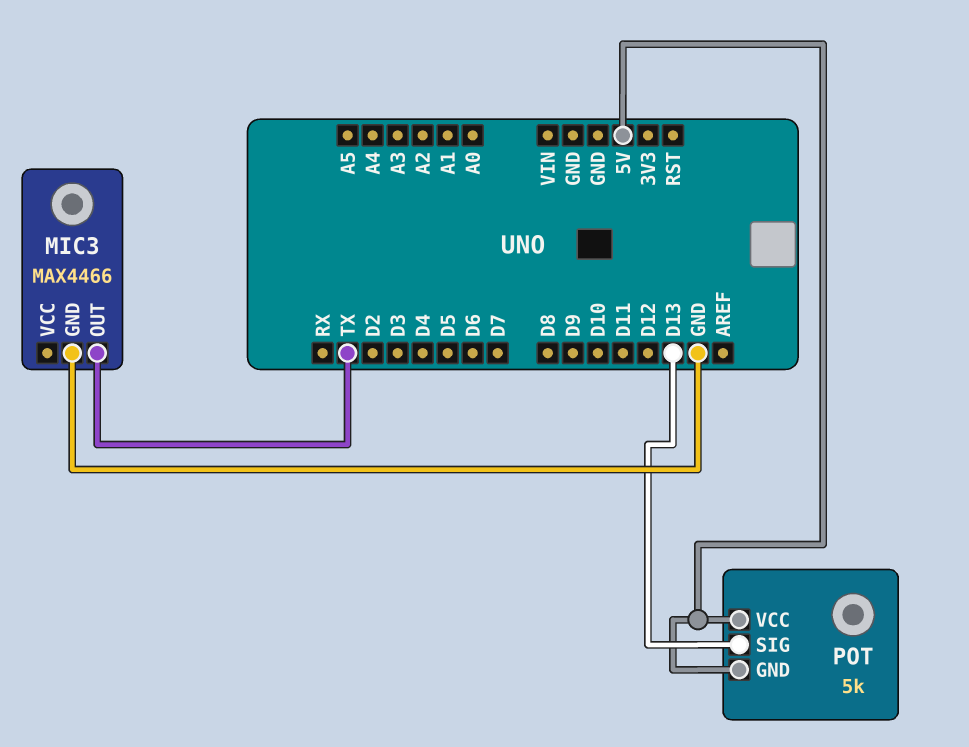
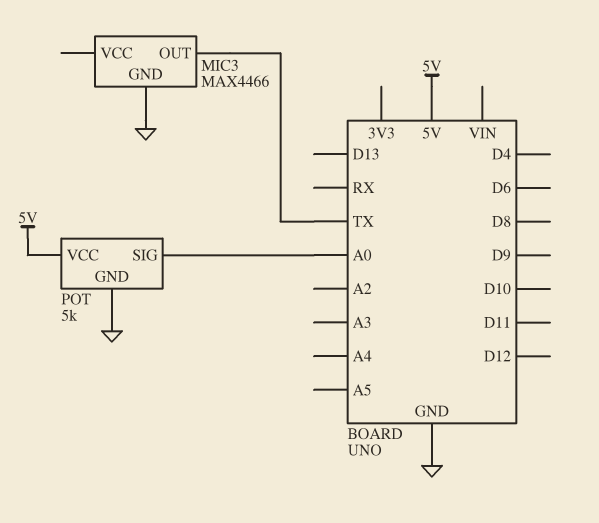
POT pin GND: 5V -> GND
POT pin SIG: D13 -> A0

